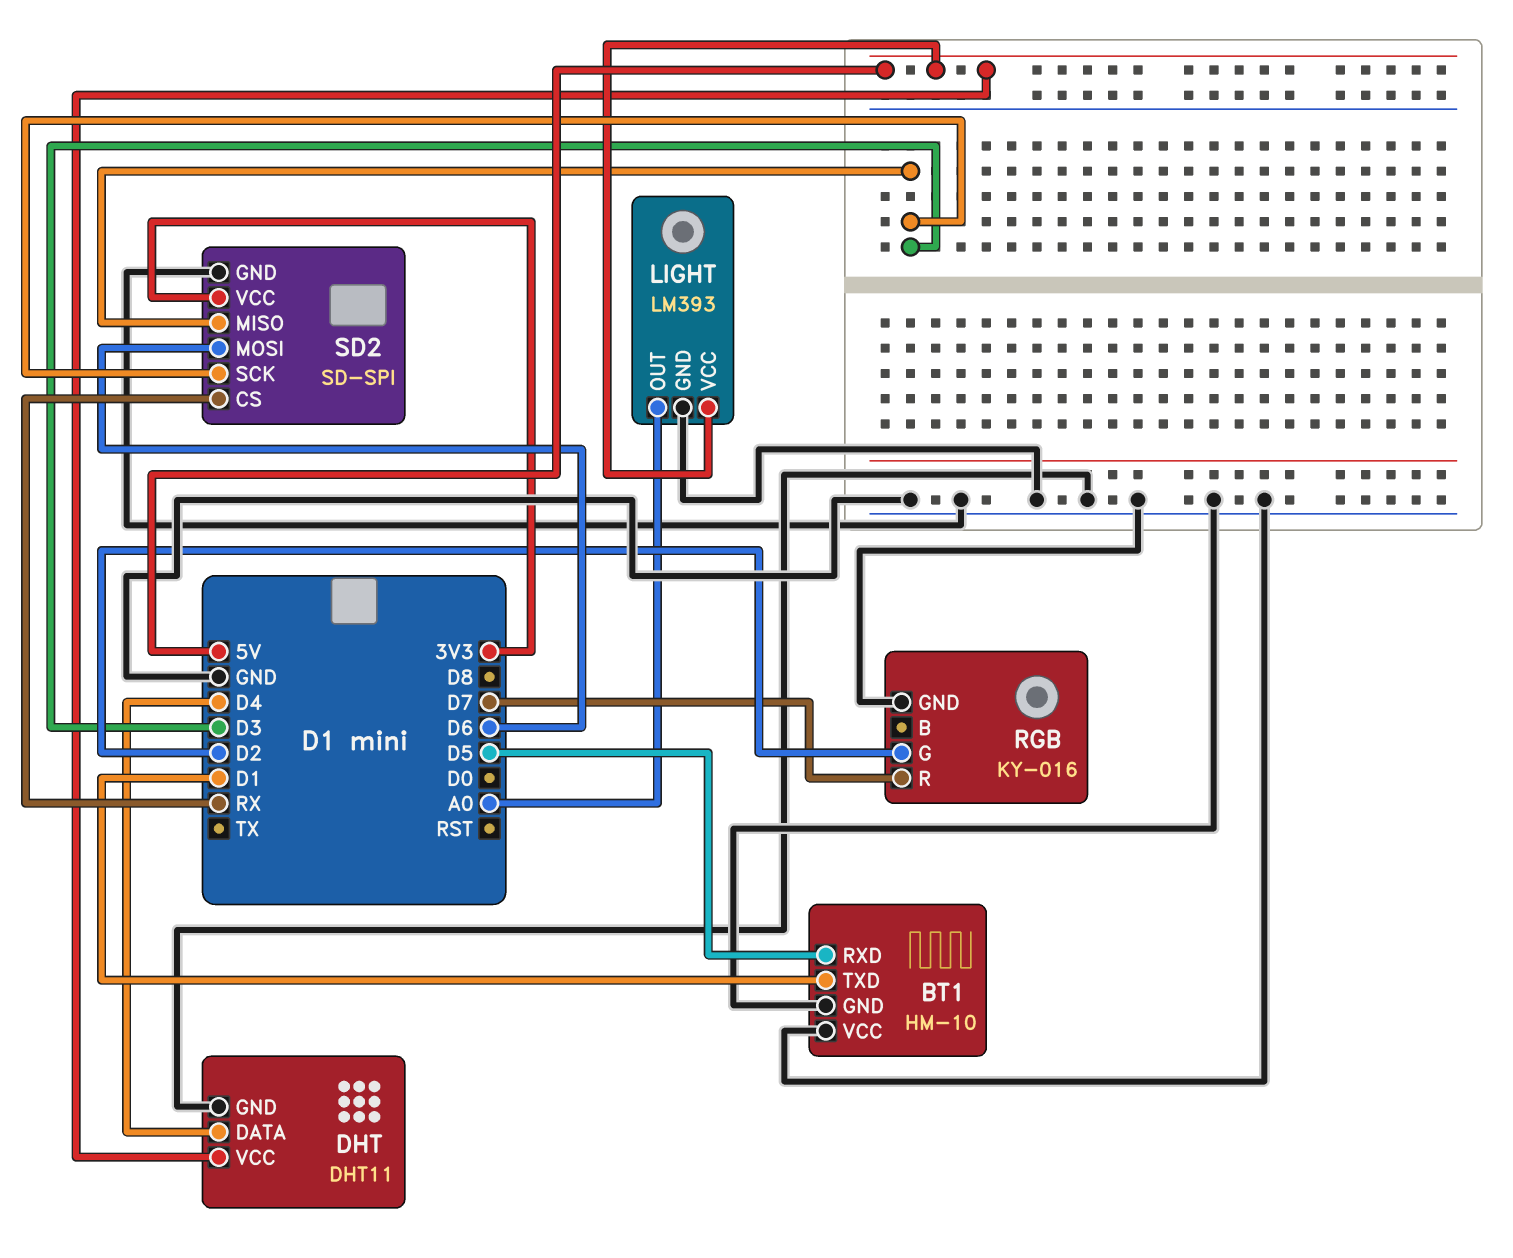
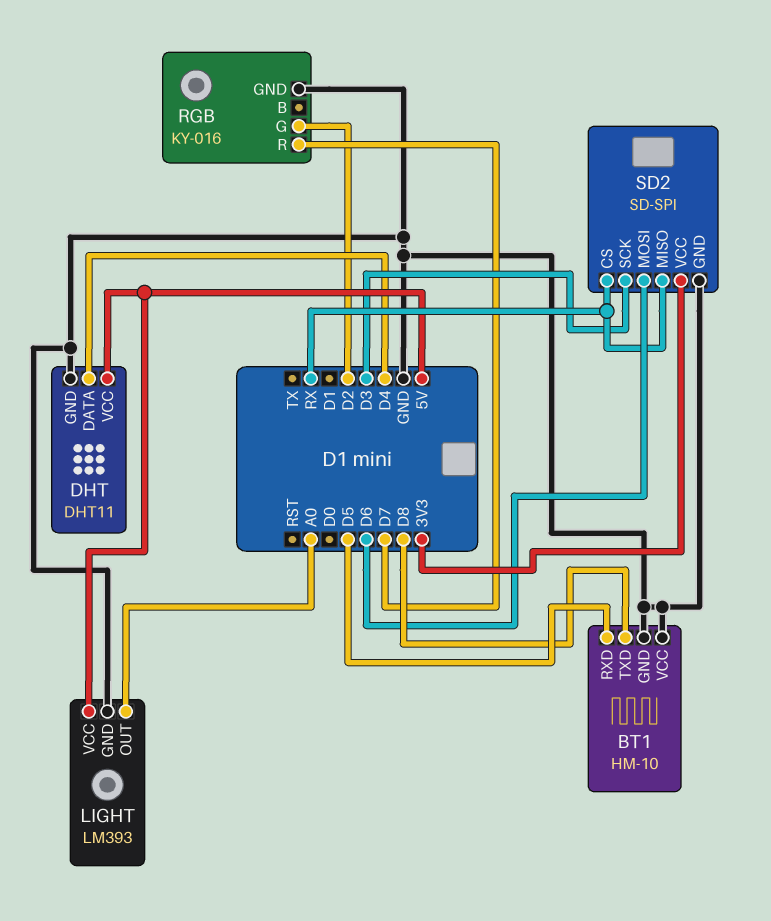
BT1 pin TXD: D1 -> D8
SD2 pin MISO: D3 -> RX

